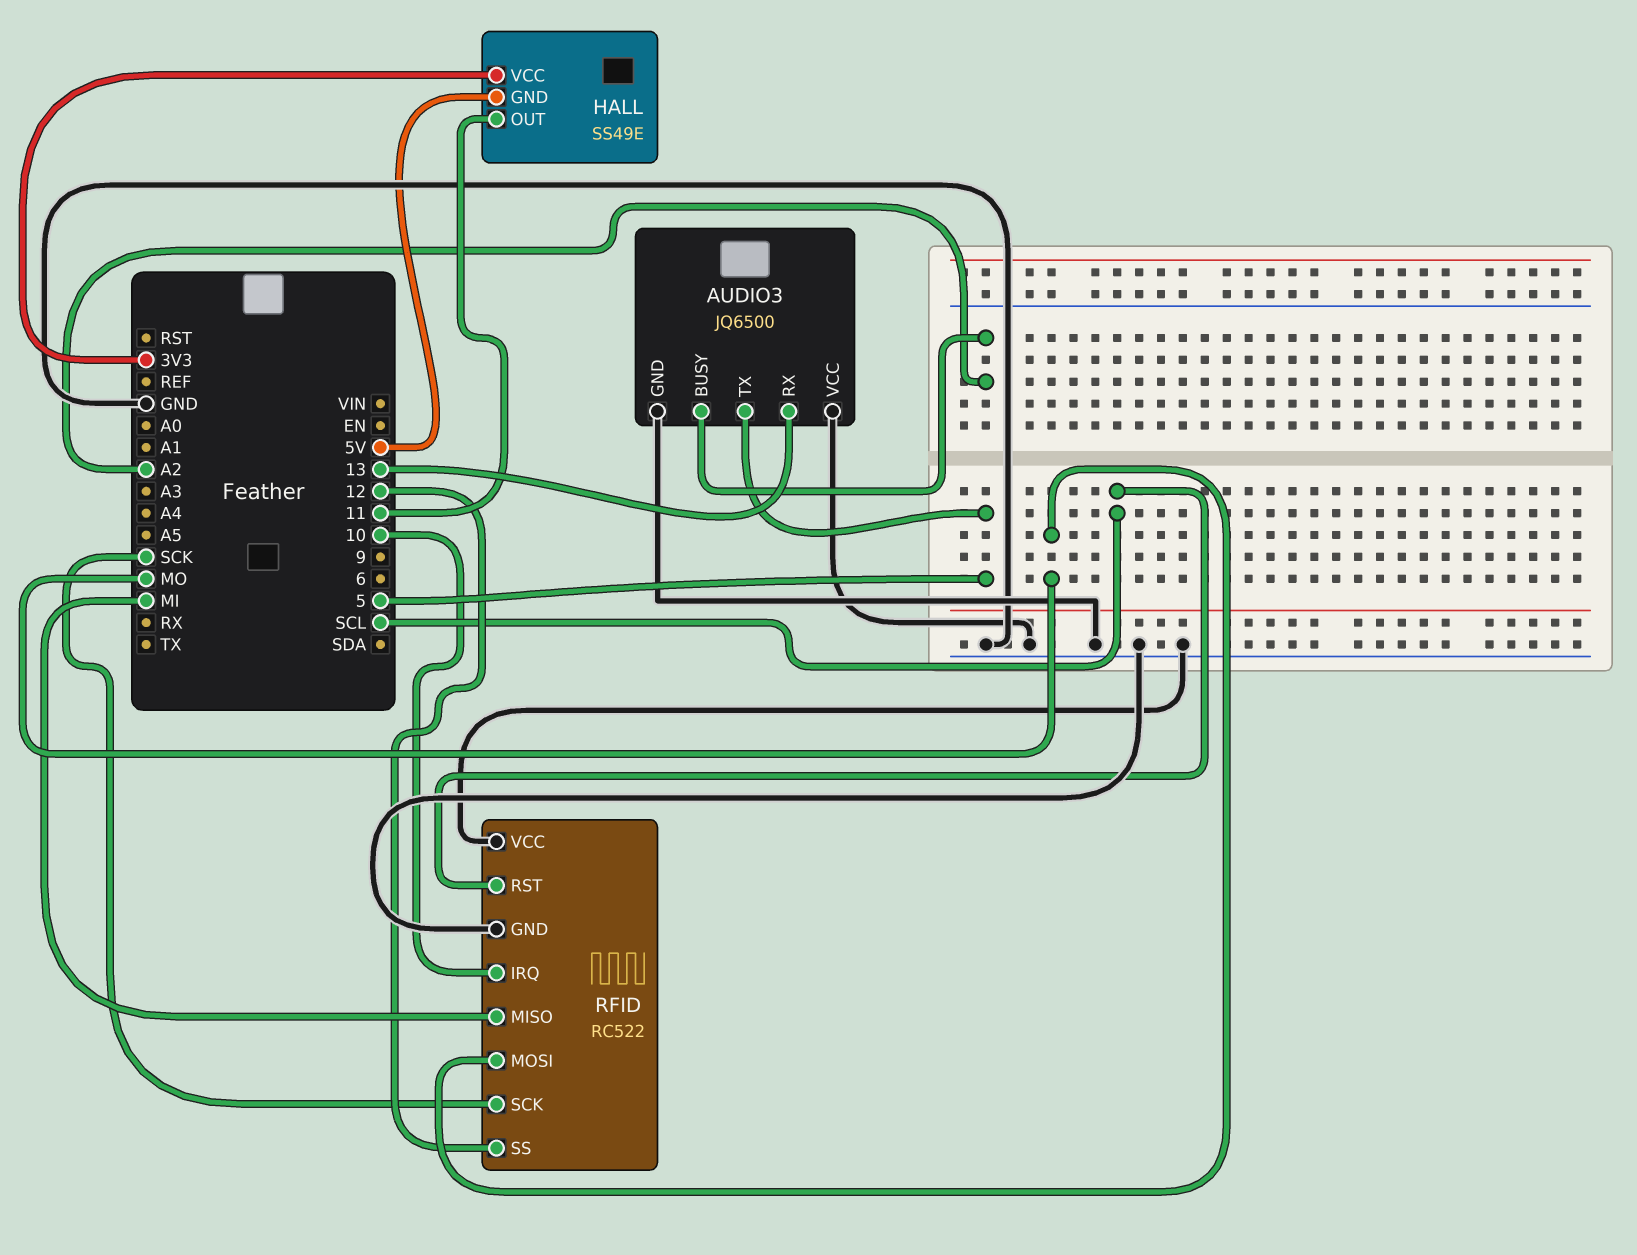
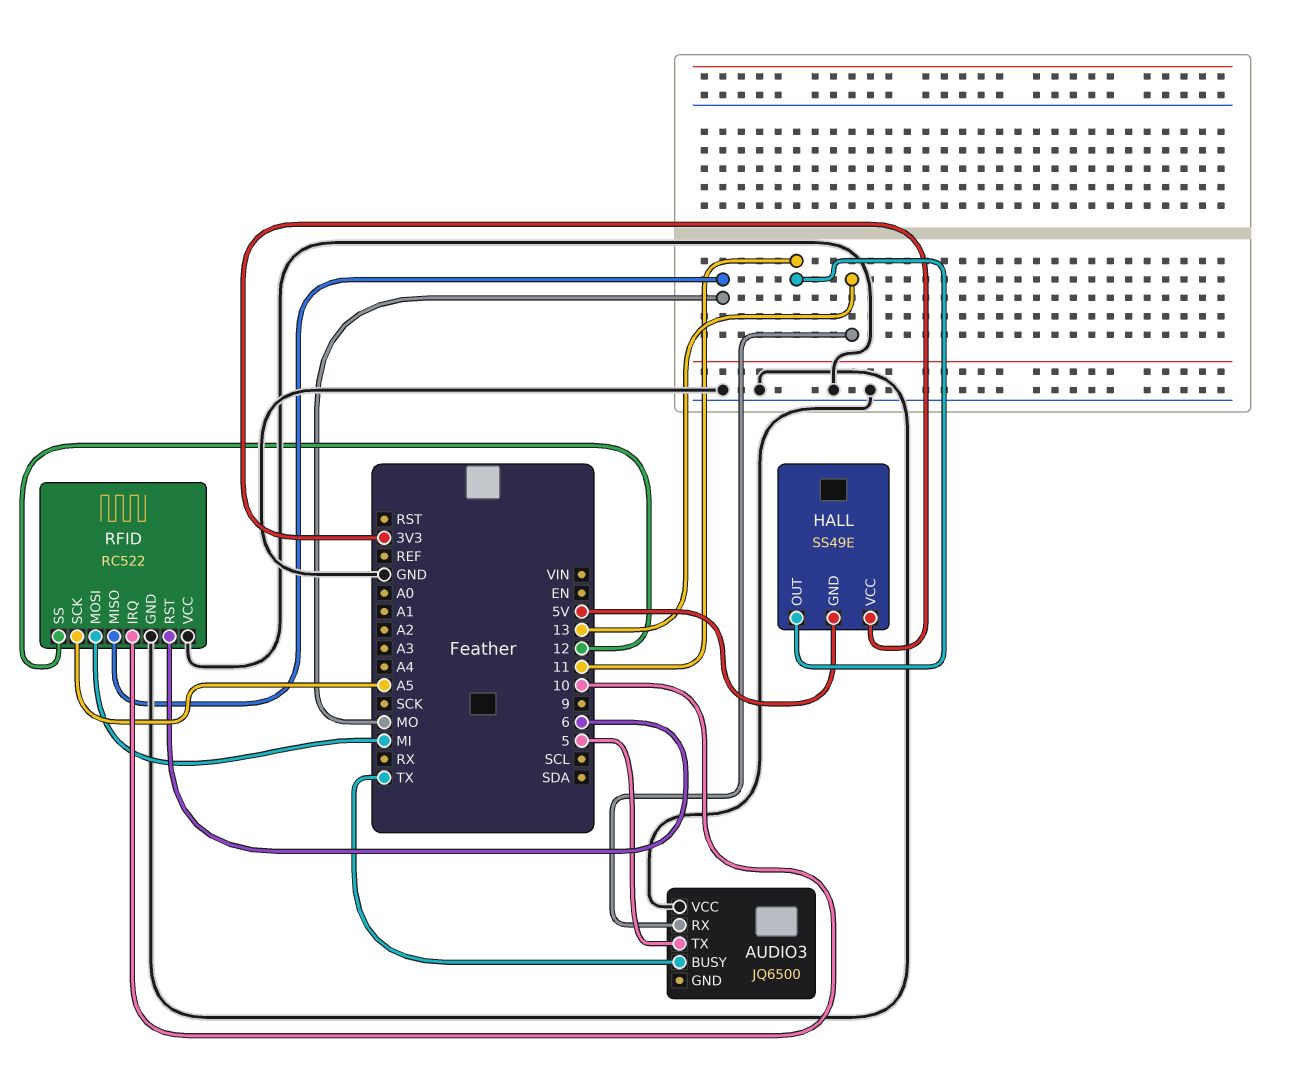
AUDIO3 pin BUSY: A2 -> TX
AUDIO3 pin GND: GND -> none
RFID pin MISO: MI -> MO
RFID pin MOSI: MO -> MI
RFID pin RST: SCL -> 6
RFID pin SCK: SCK -> A5

